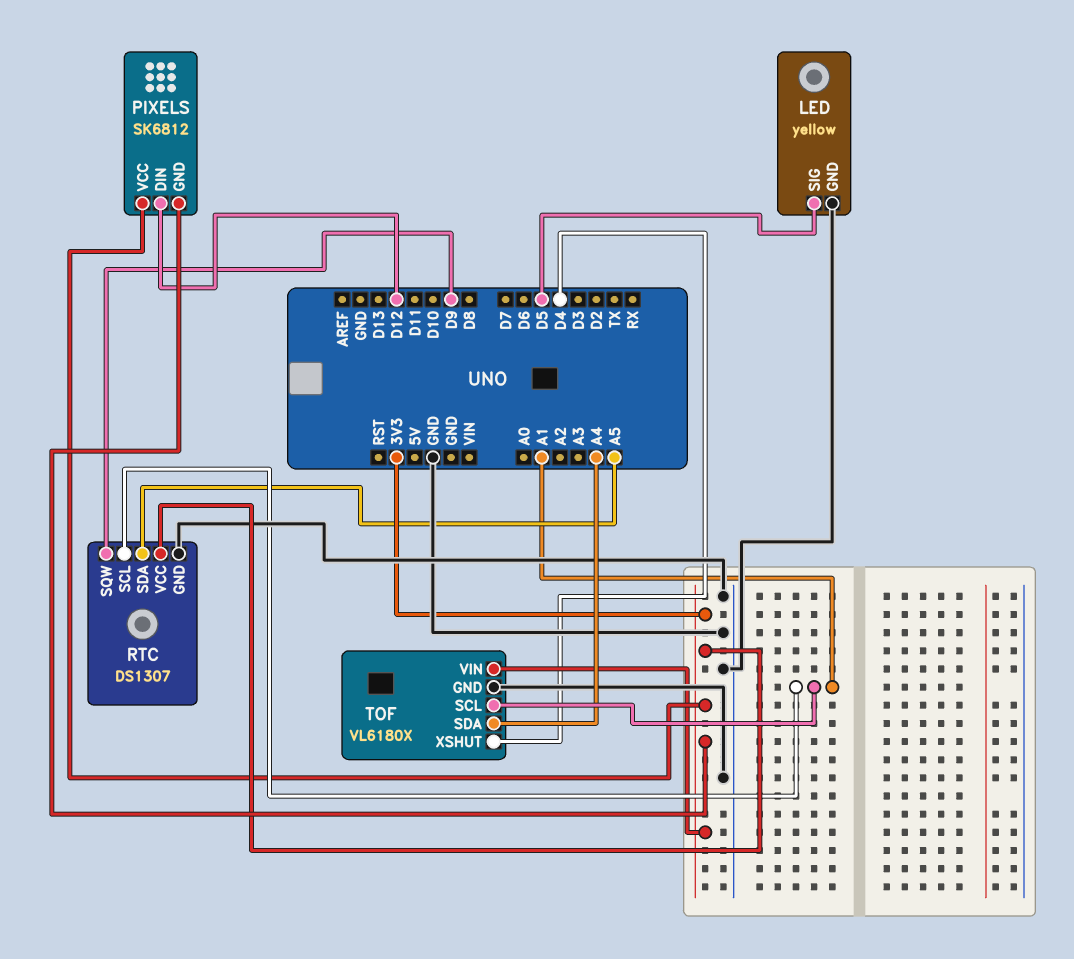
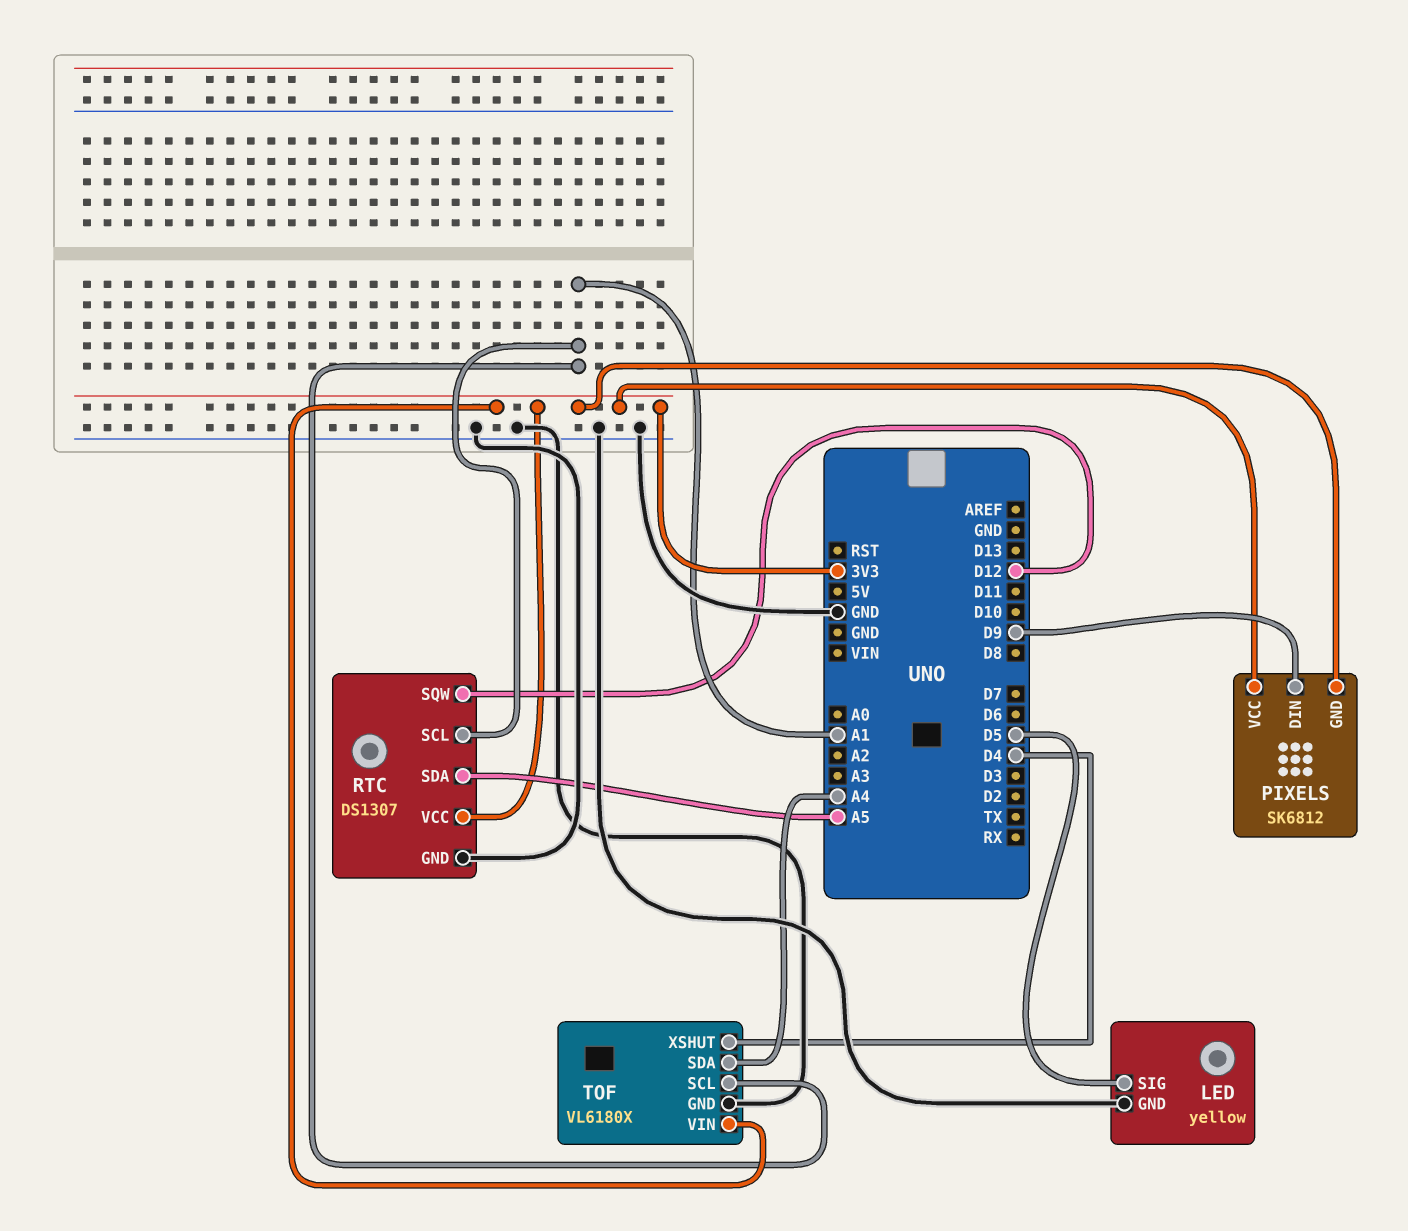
PIXELS pin DIN: D12 -> D9
RTC pin SQW: D9 -> D12

